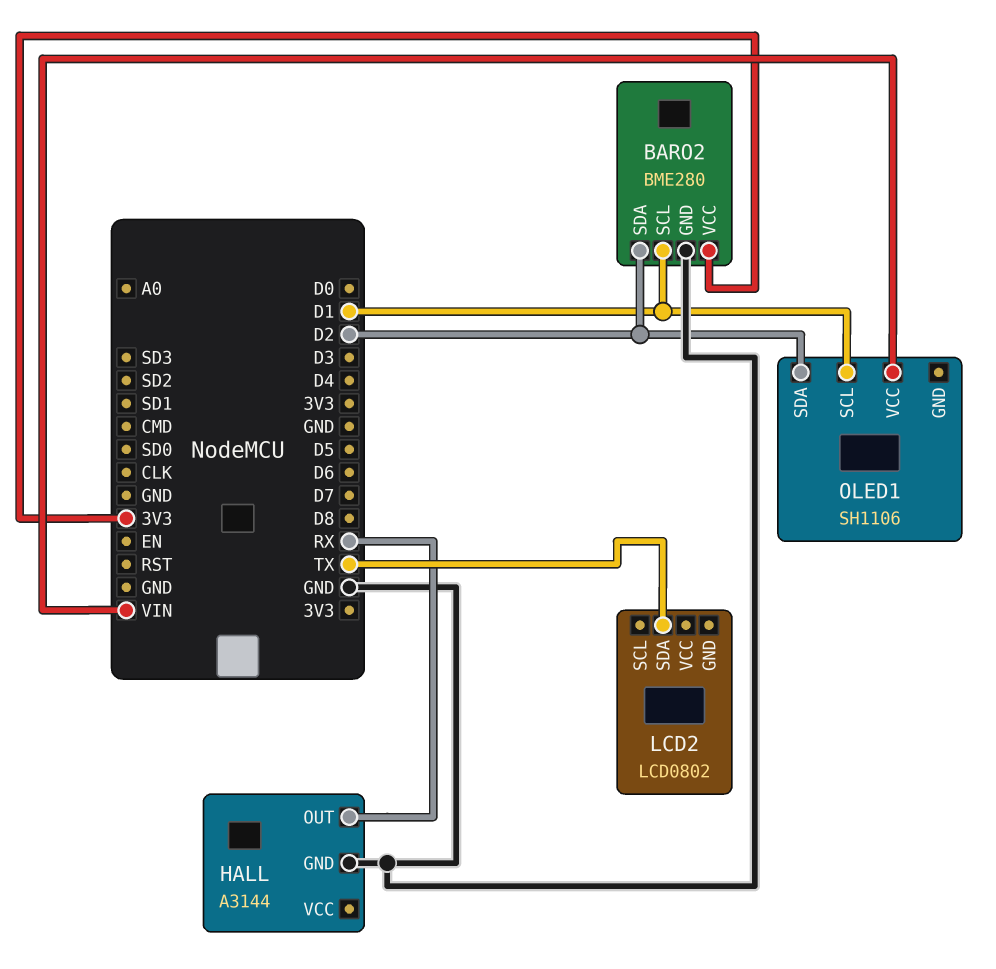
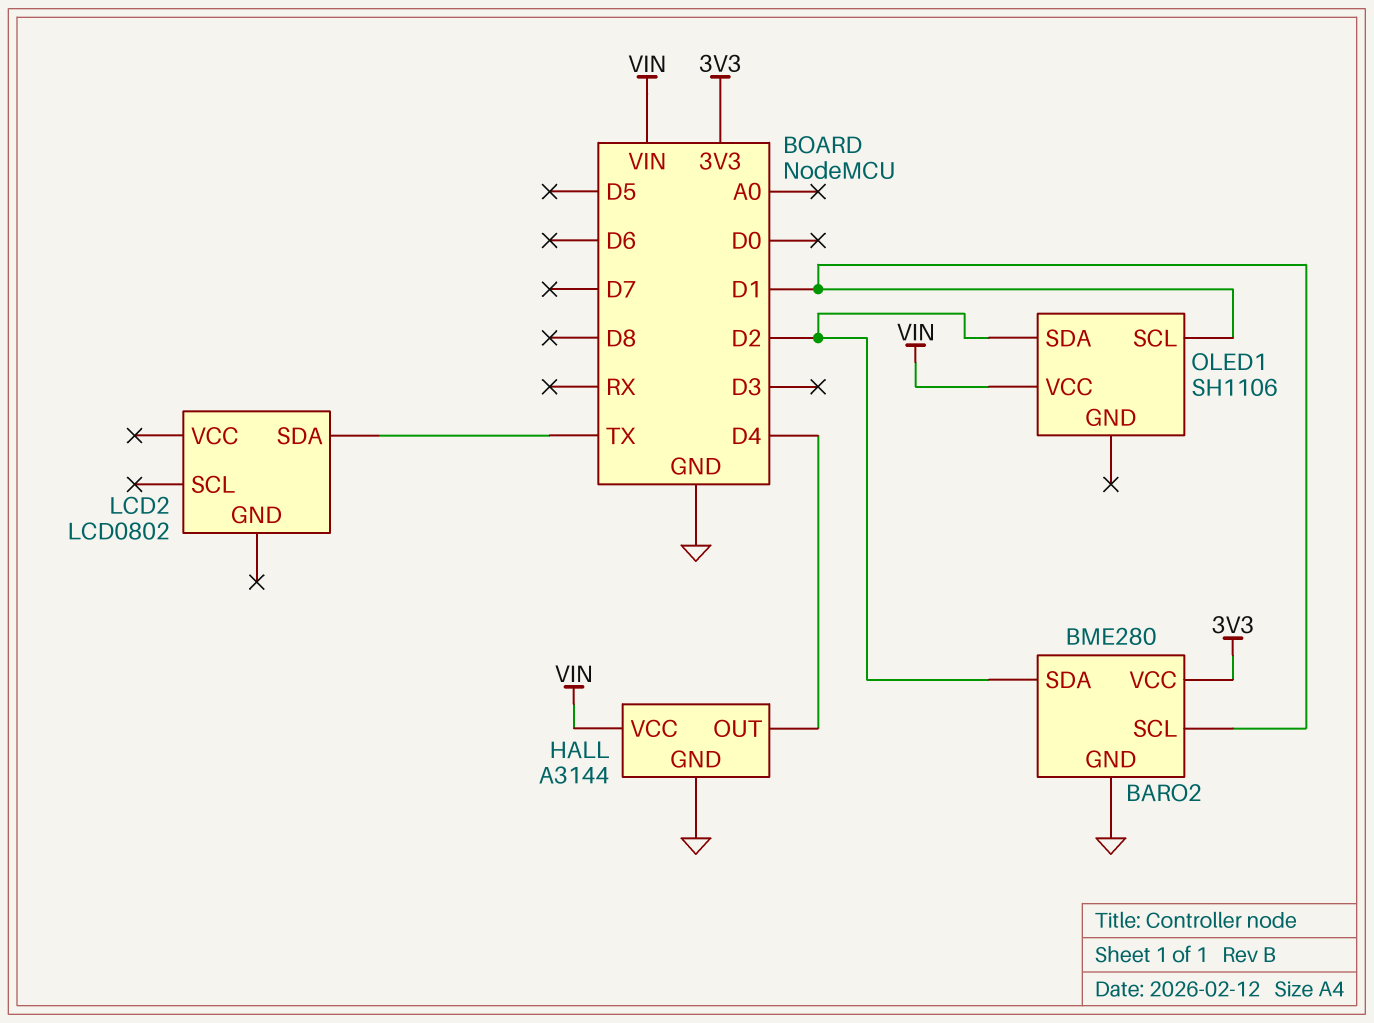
HALL pin OUT: RX -> D4
HALL pin VCC: none -> VIN

